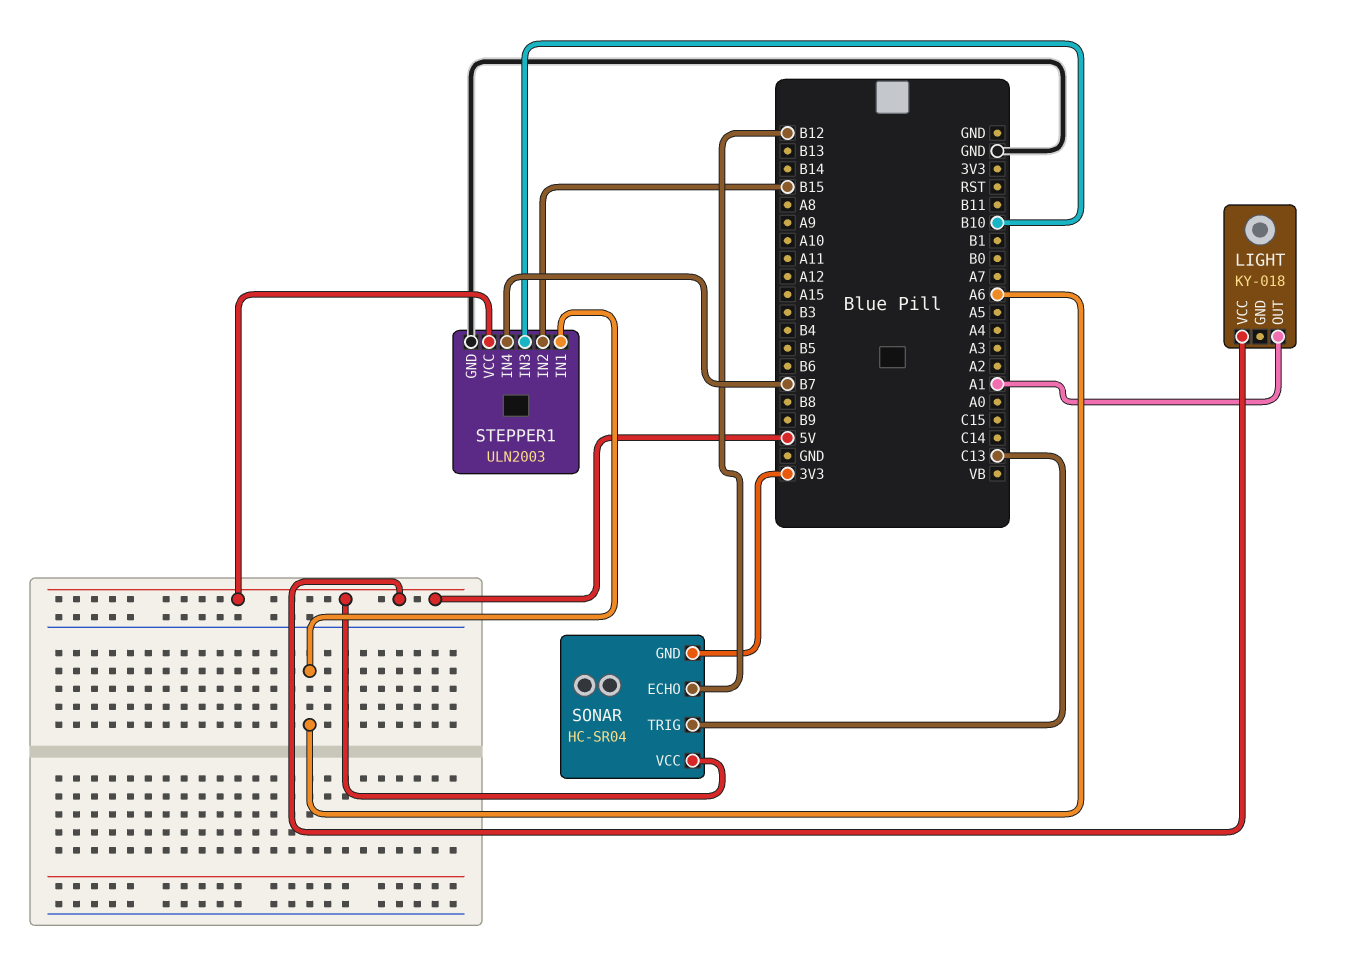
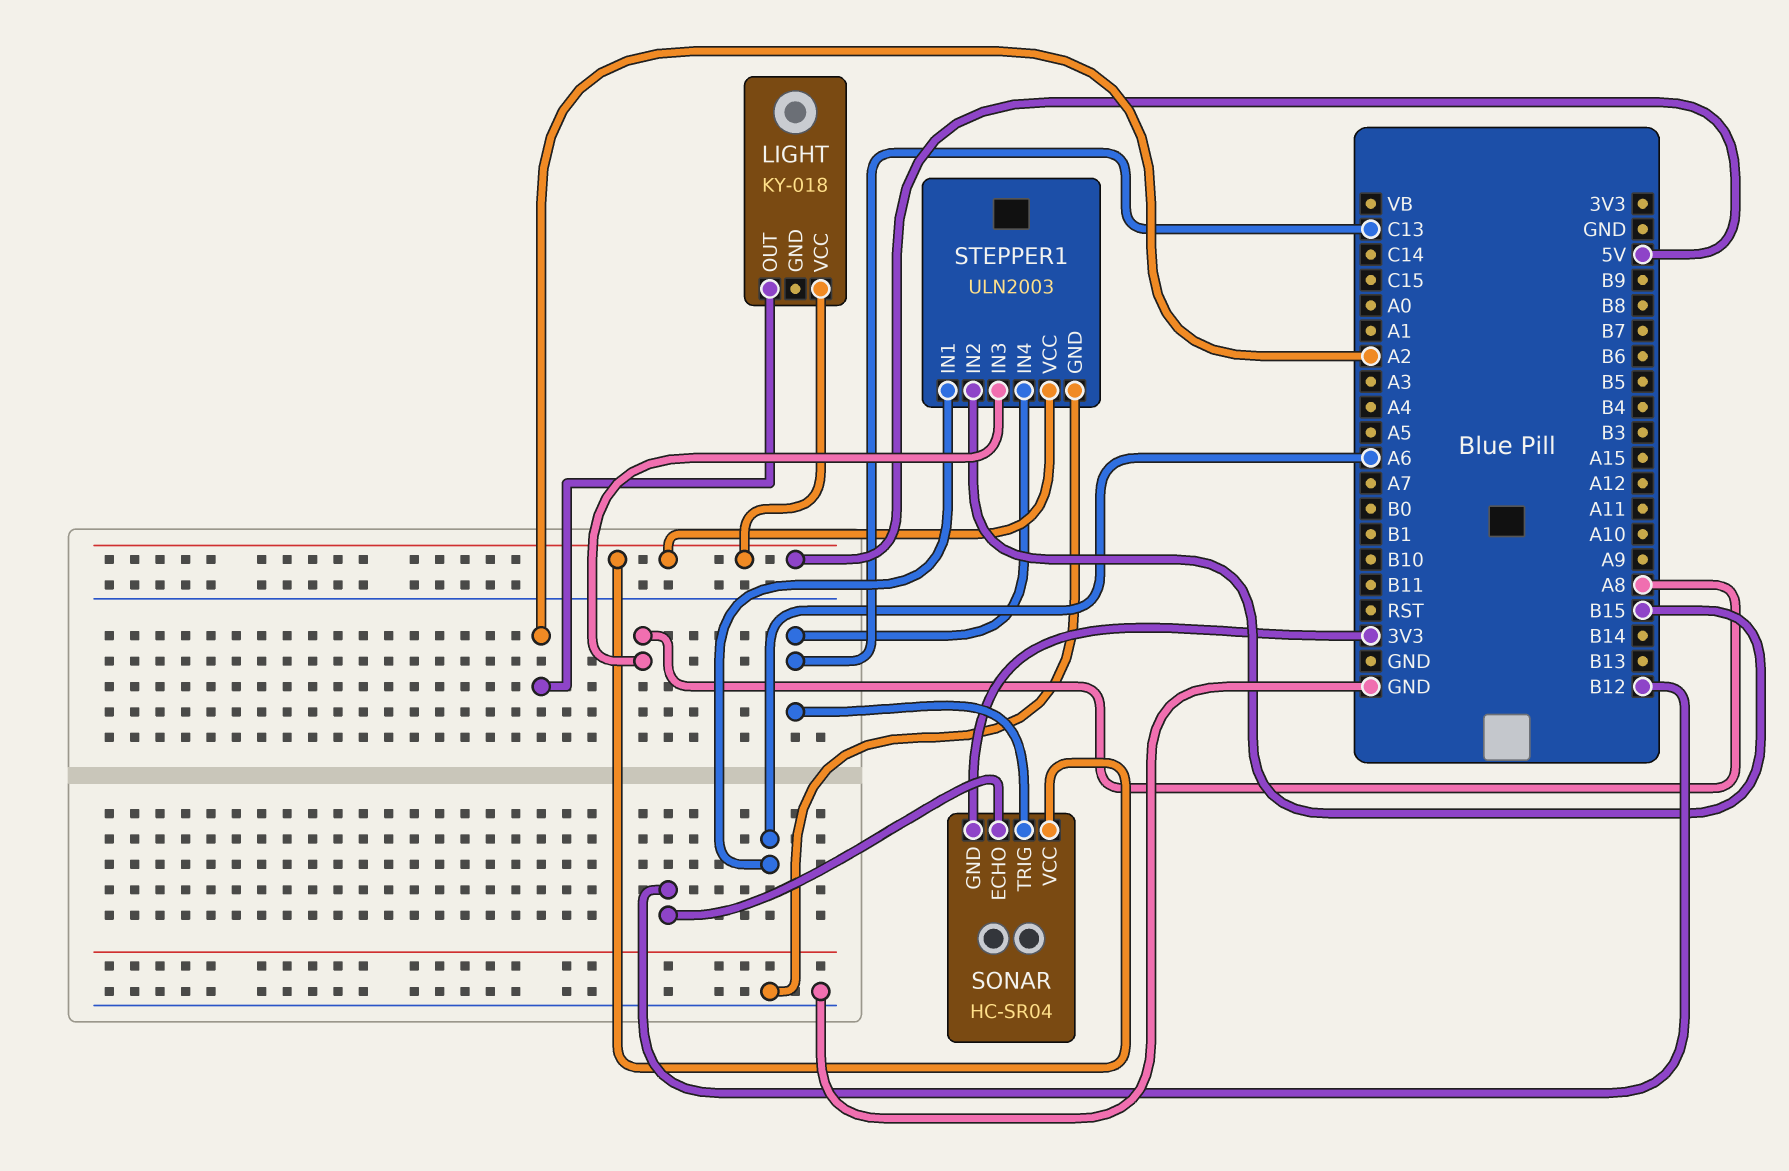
LIGHT pin OUT: A1 -> A2
STEPPER1 pin IN3: B10 -> A8
STEPPER1 pin IN4: B7 -> C13

